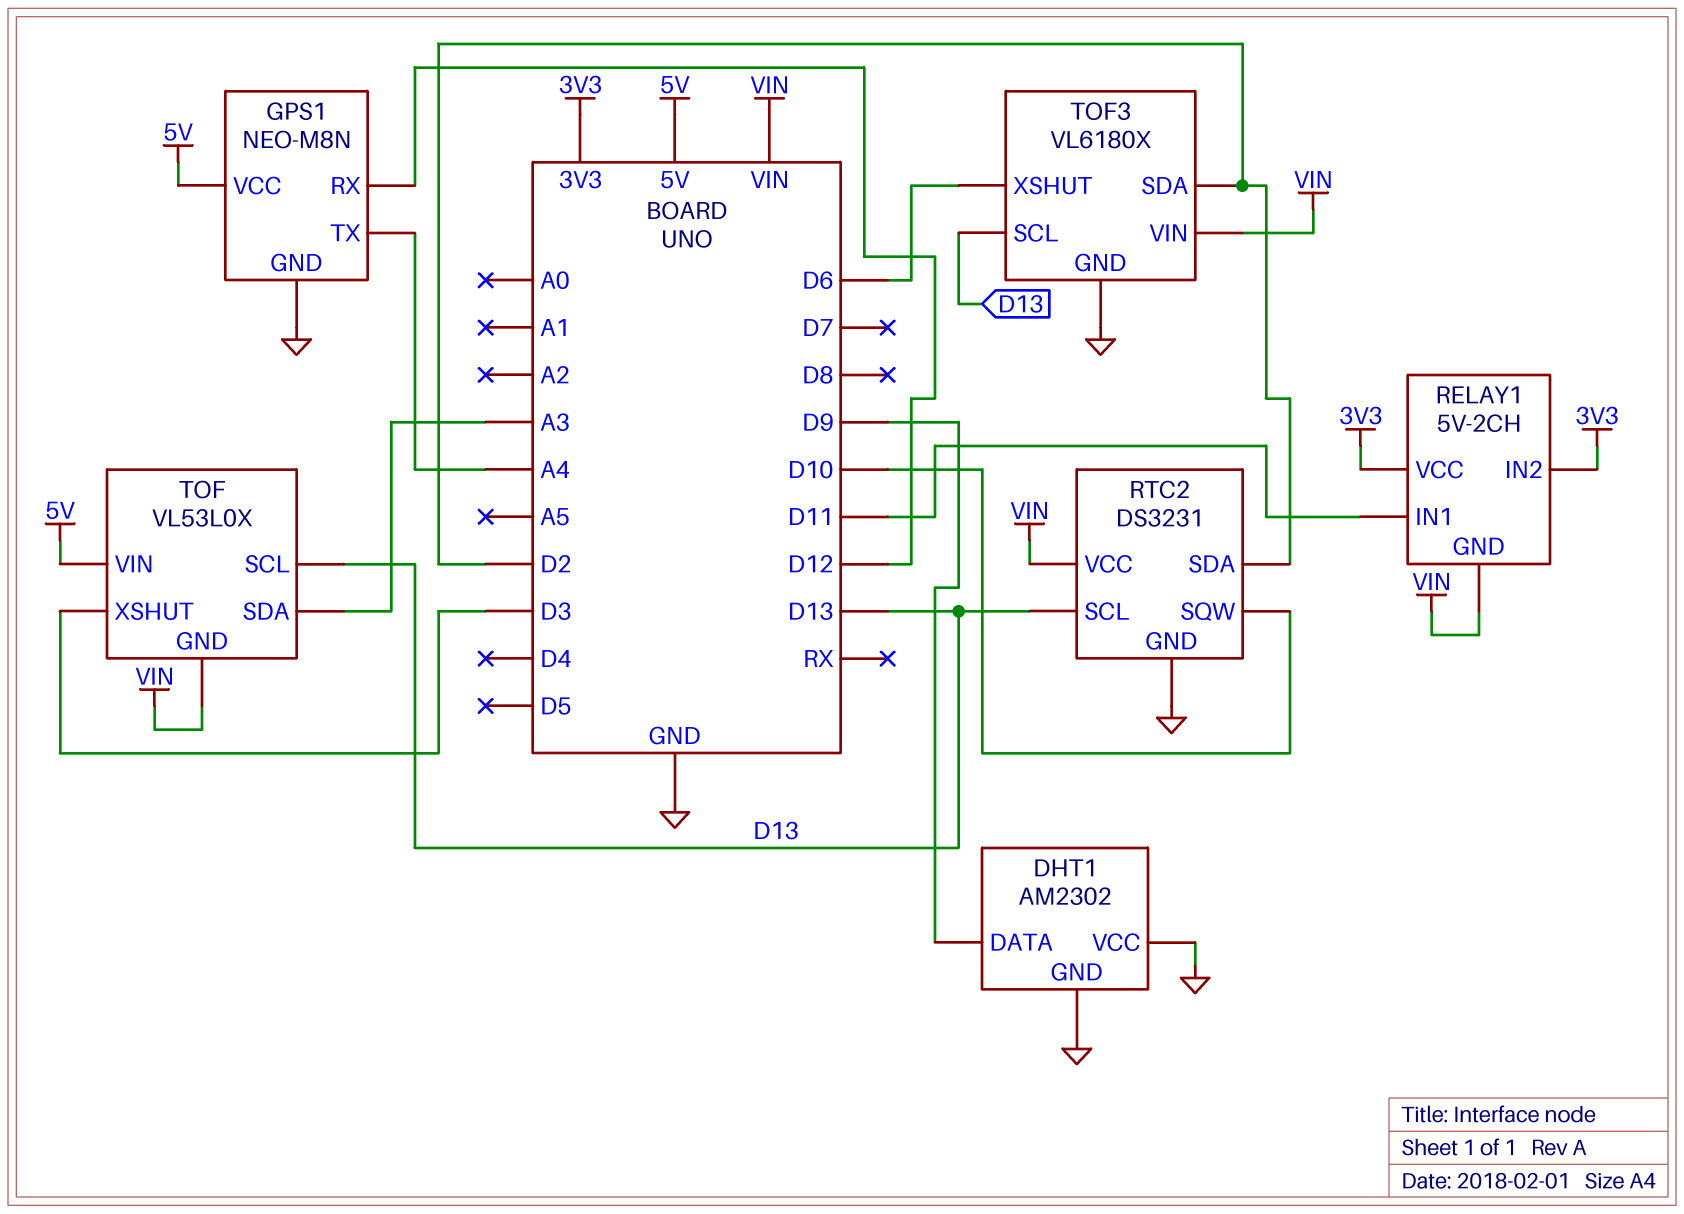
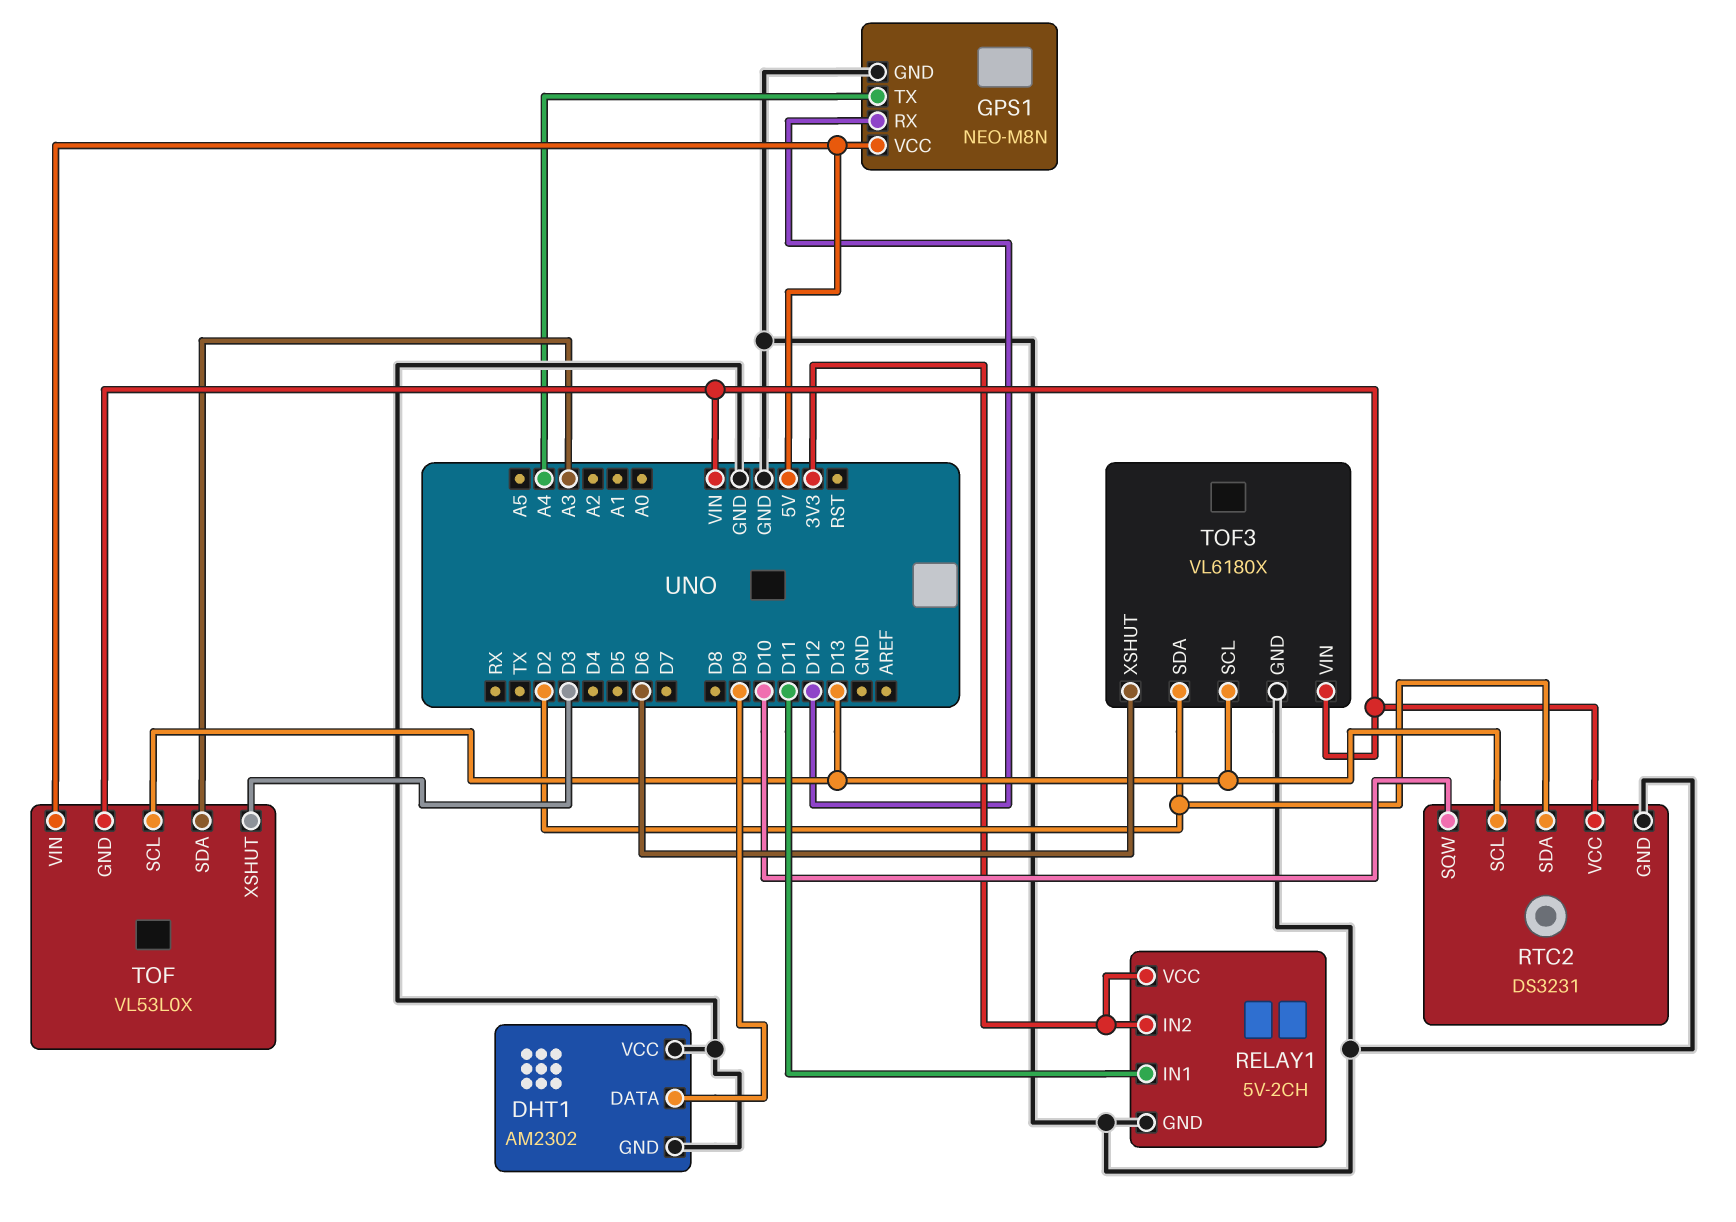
RELAY1 pin GND: VIN -> GND

